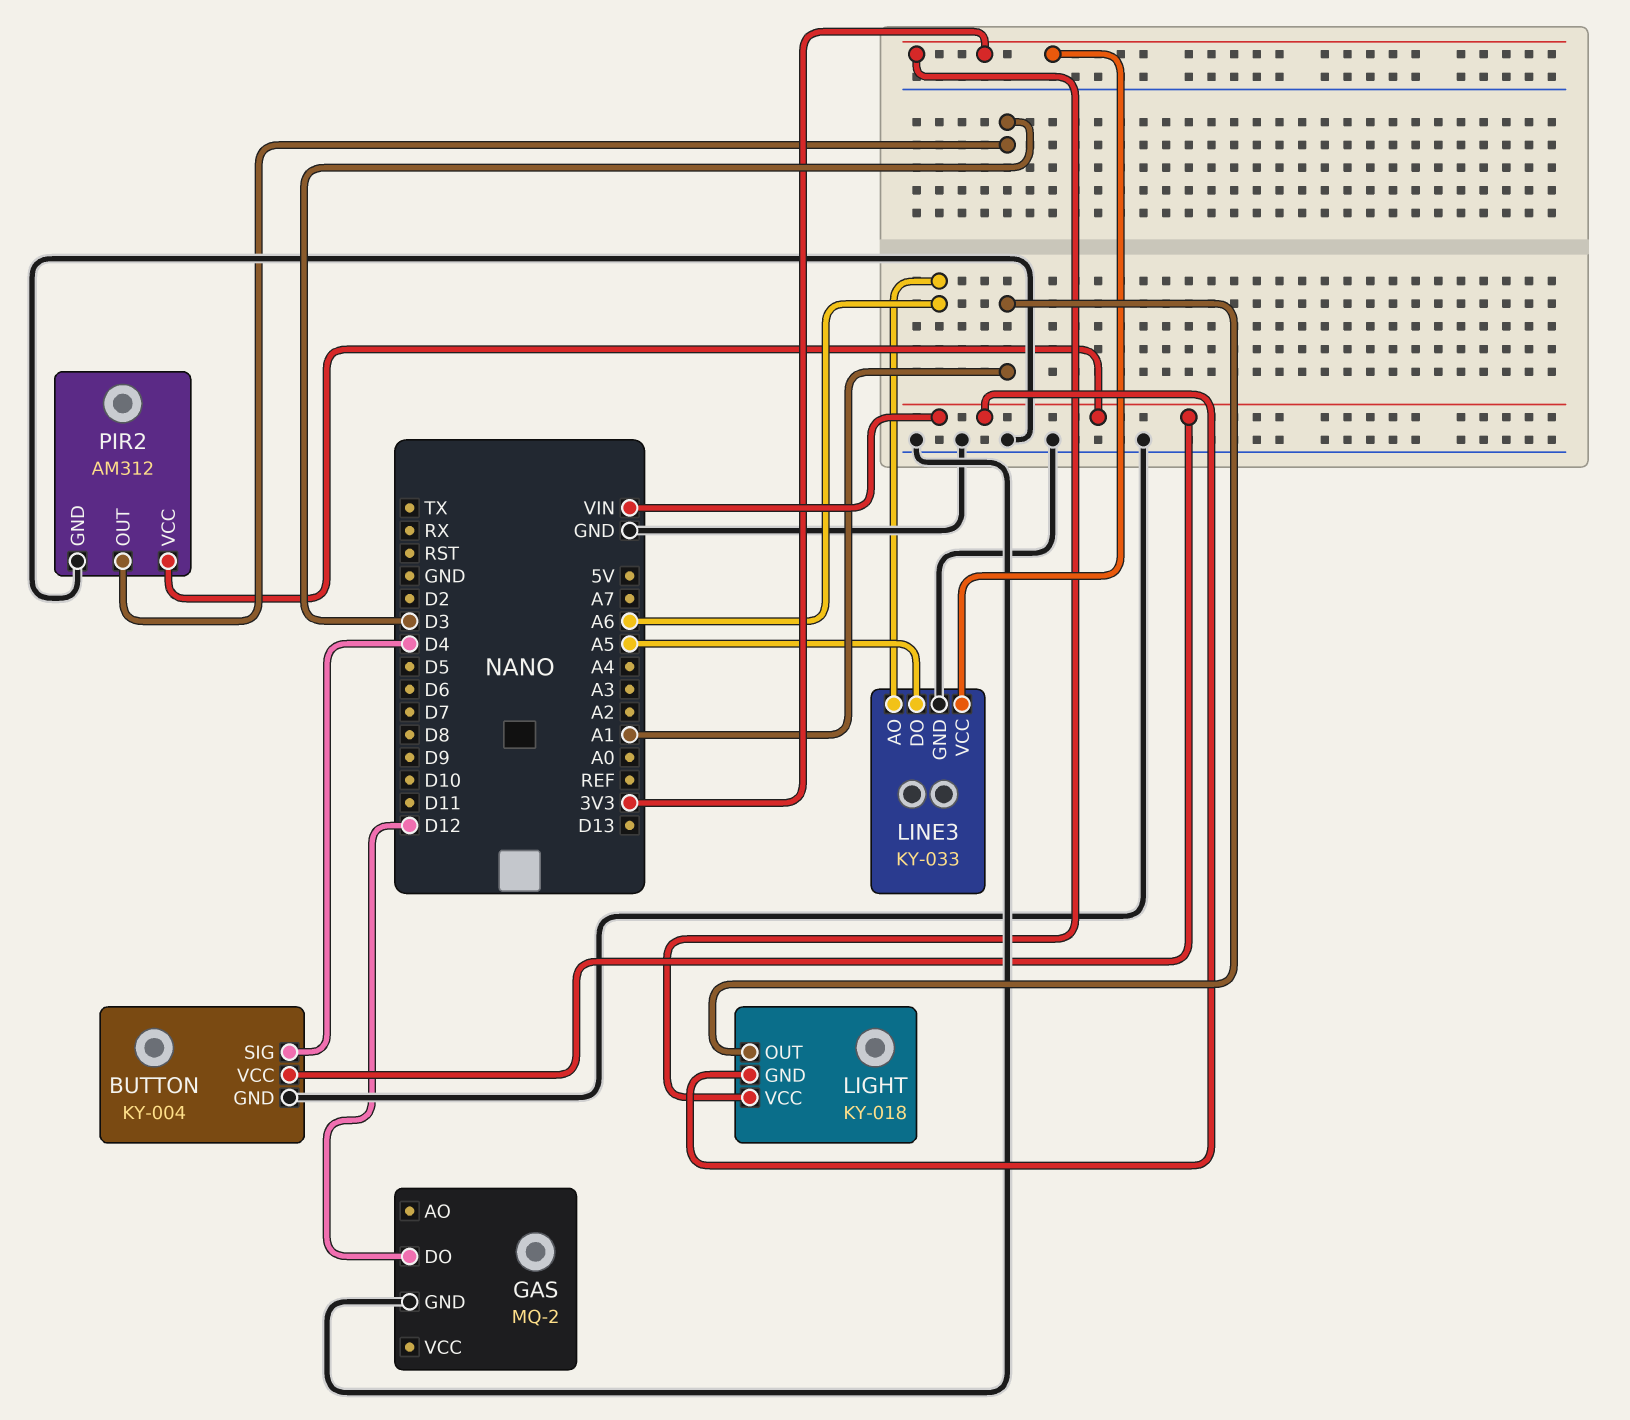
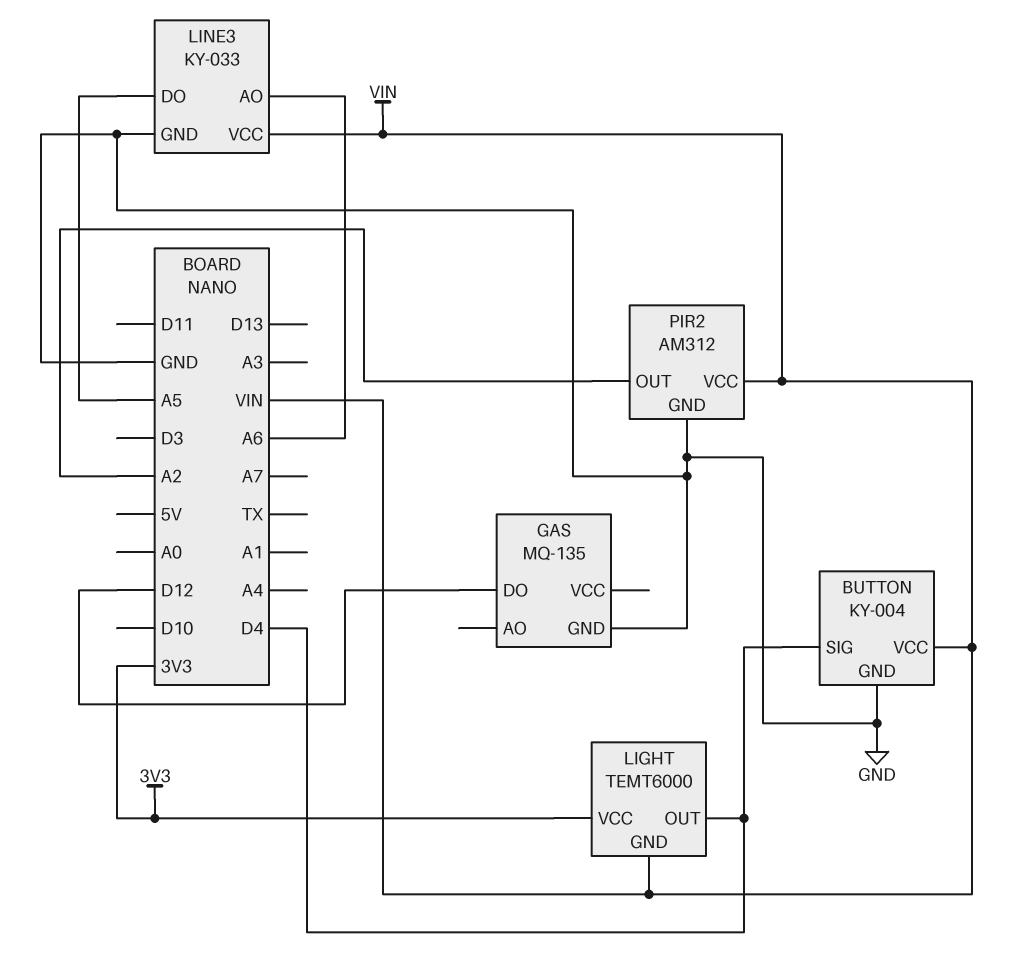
GAS: MQ-2 -> MQ-135
LIGHT: KY-018 -> TEMT6000
LIGHT pin OUT: A1 -> D4
LINE3 pin VCC: 3V3 -> VIN
PIR2 pin OUT: D3 -> A2

